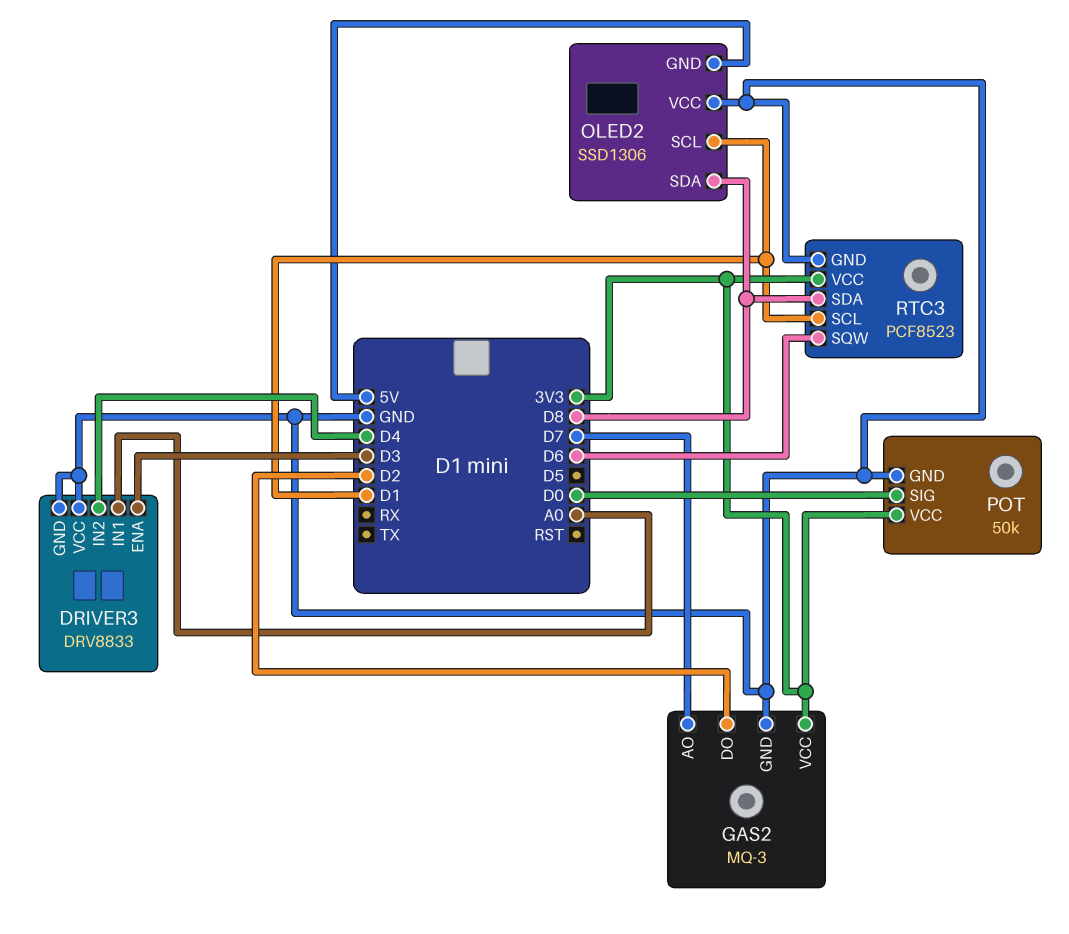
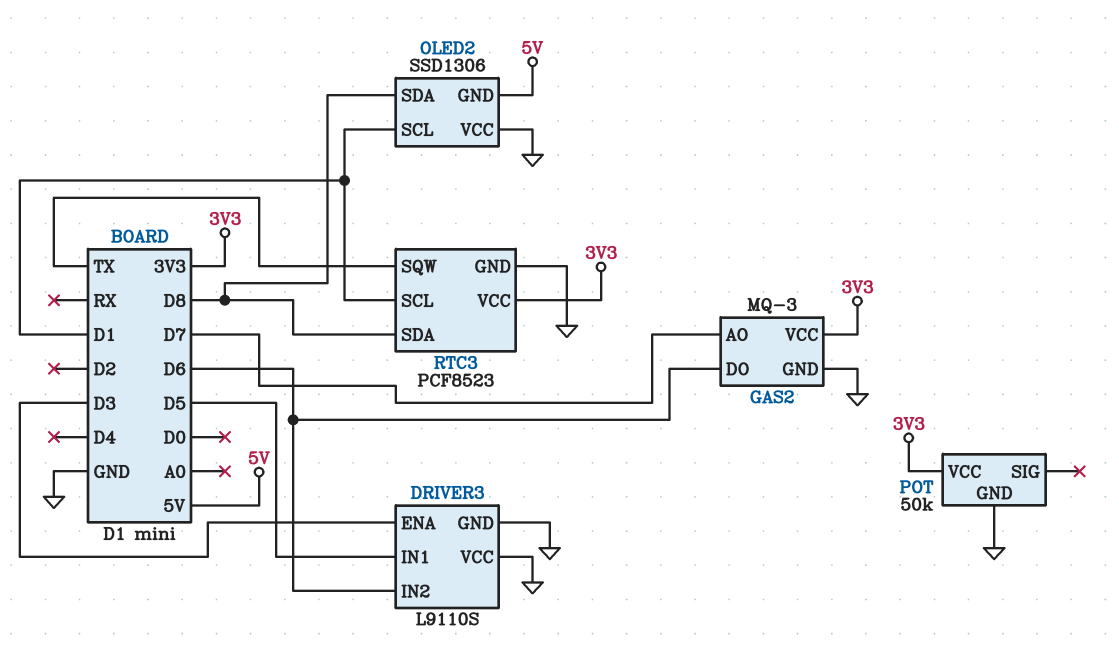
DRIVER3: DRV8833 -> L9110S
DRIVER3 pin IN1: A0 -> D5
DRIVER3 pin IN2: D4 -> D6
GAS2 pin DO: D2 -> D6
POT pin SIG: D0 -> none
RTC3 pin SQW: D6 -> TX

